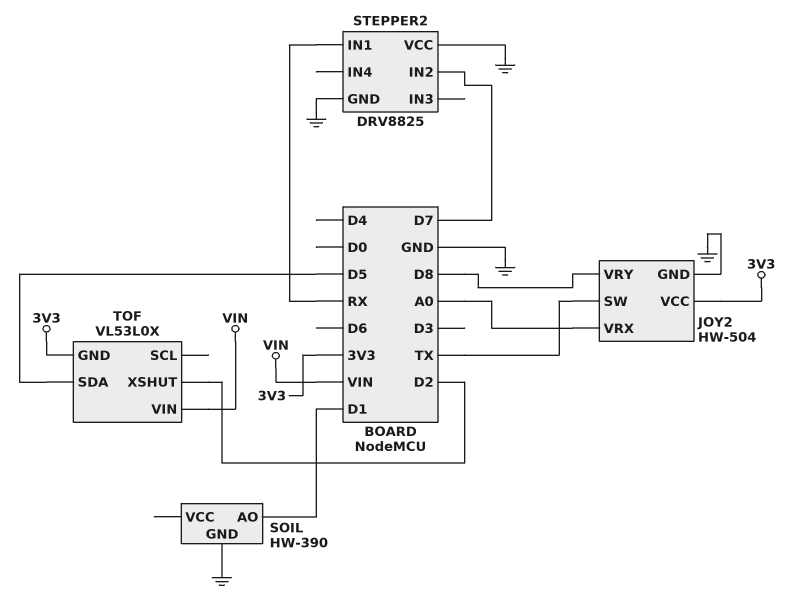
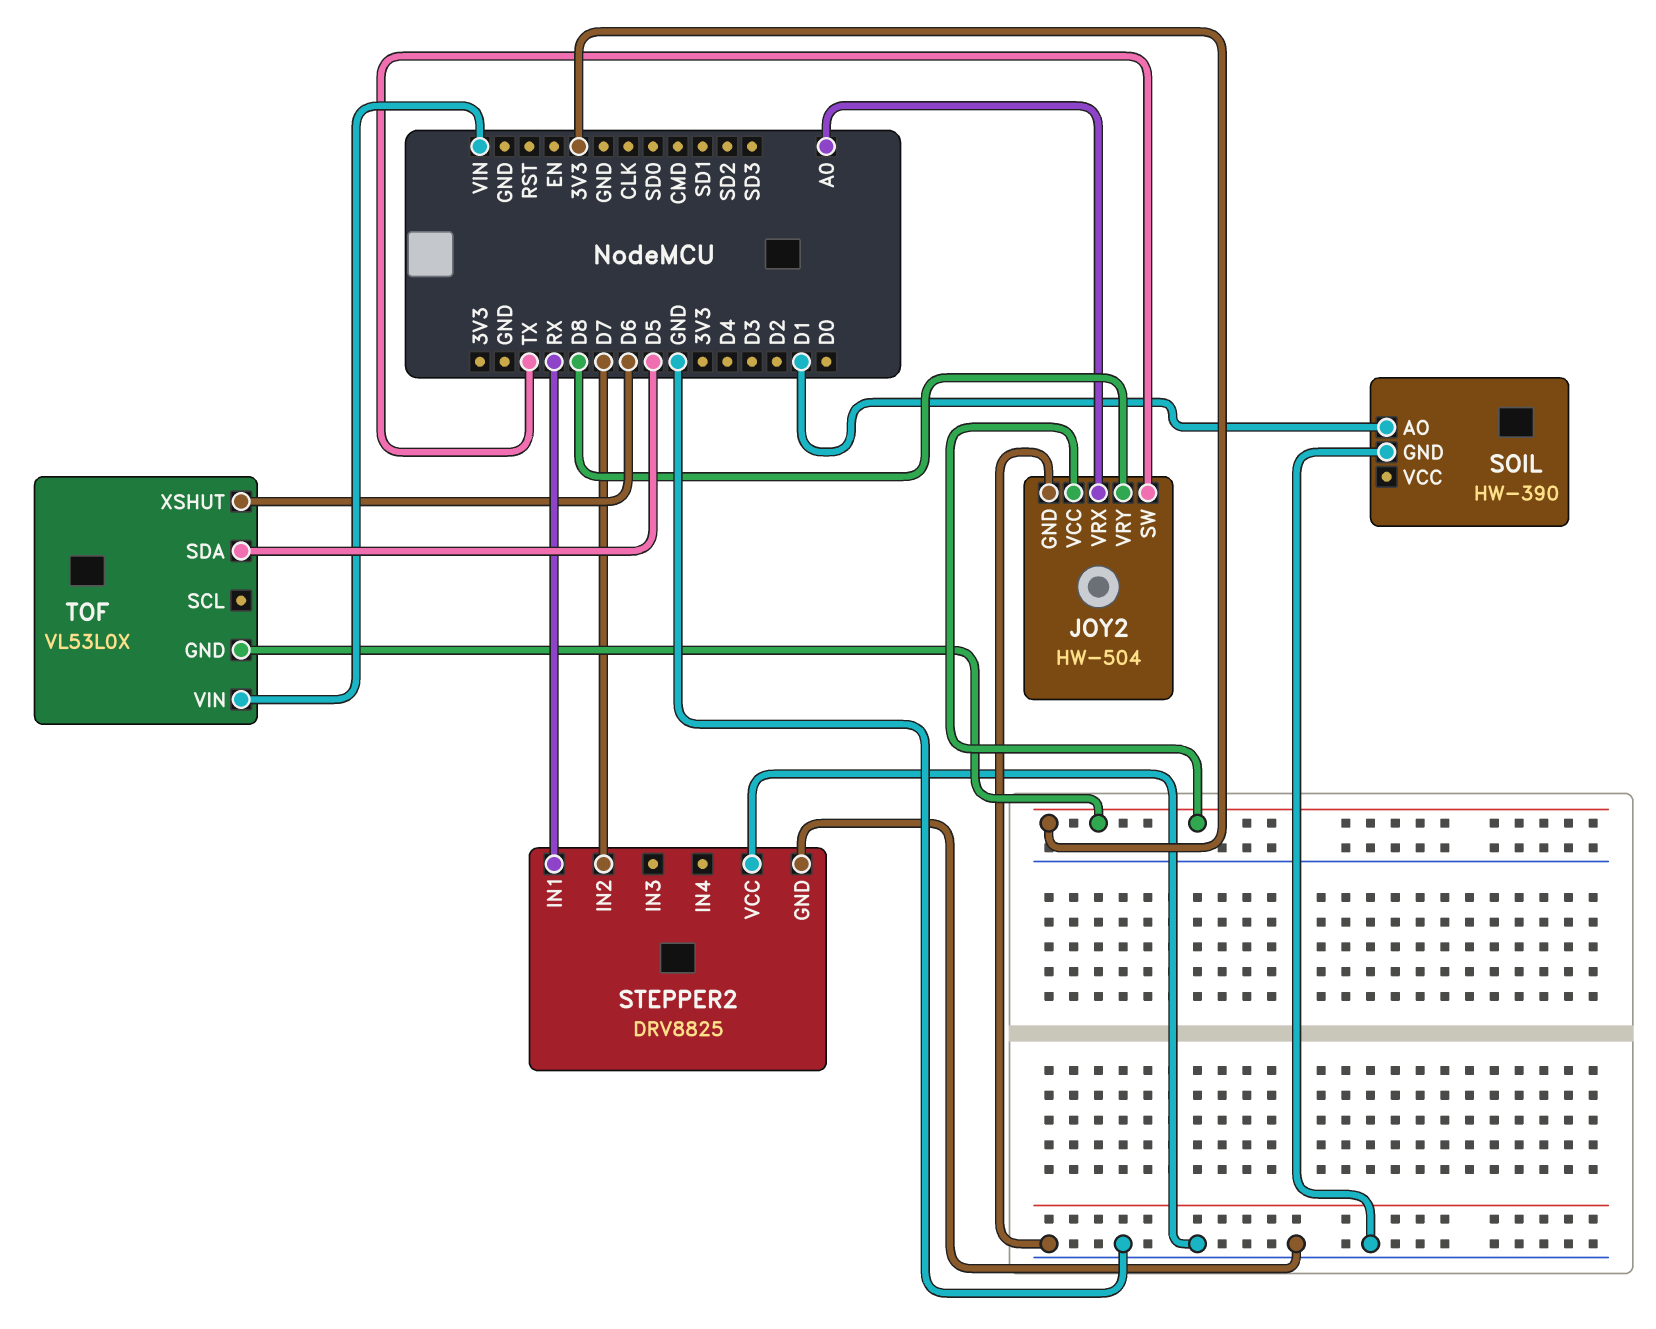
TOF pin XSHUT: D2 -> D6

